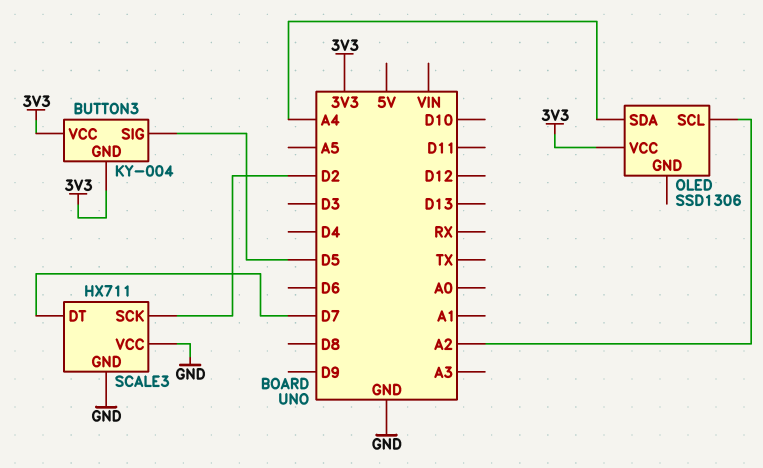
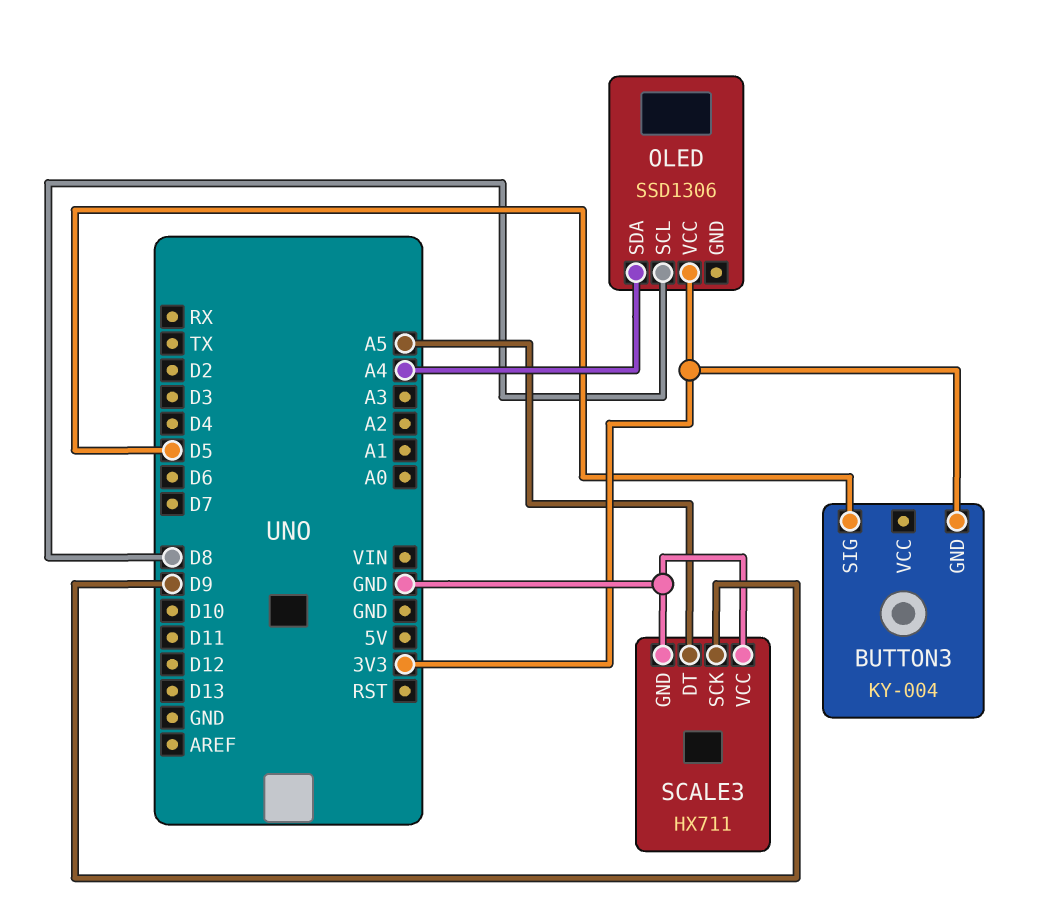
BUTTON3 pin VCC: 3V3 -> none
OLED pin SCL: A2 -> D8
SCALE3 pin DT: D7 -> A5
SCALE3 pin SCK: D2 -> D9

